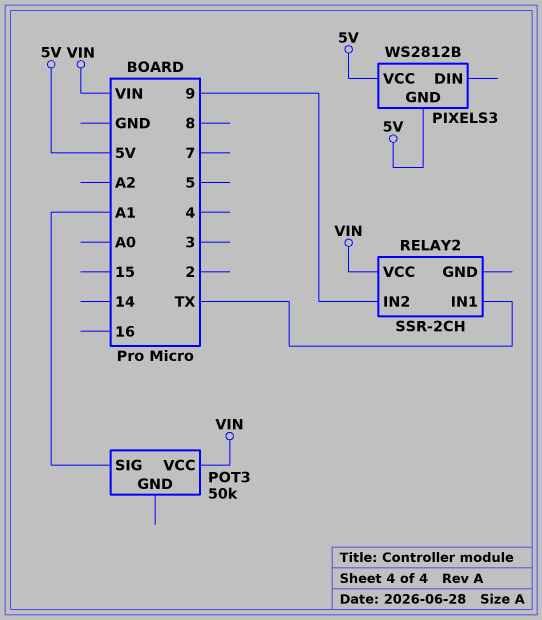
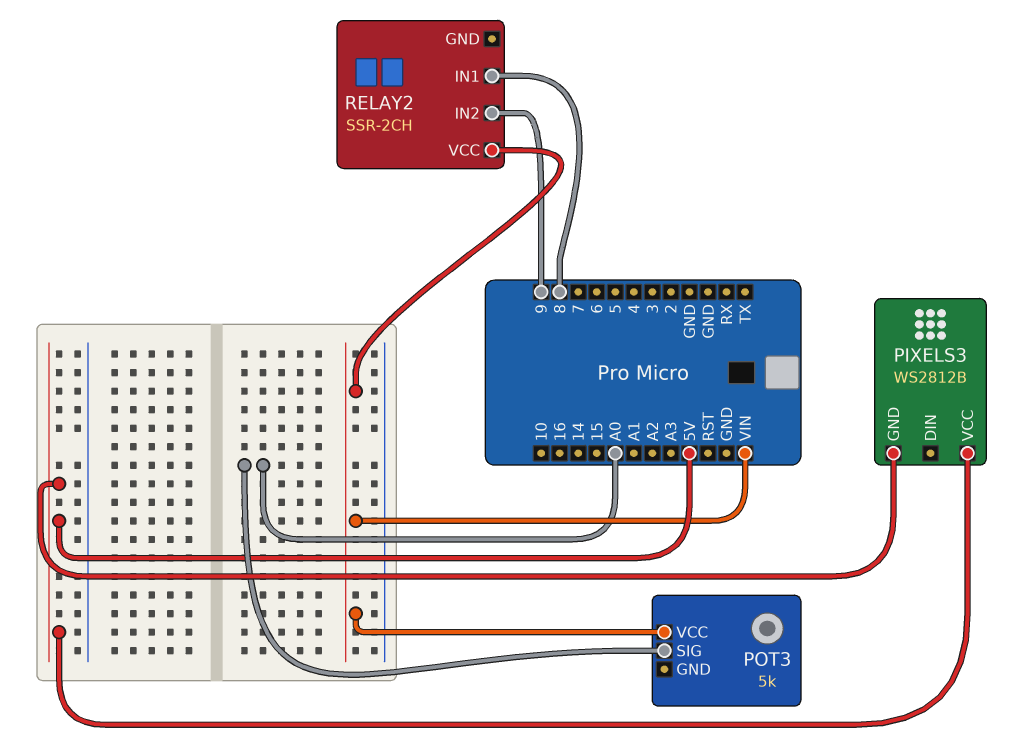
POT3: 50k -> 5k
POT3 pin SIG: A1 -> A0
RELAY2 pin IN1: TX -> 8

